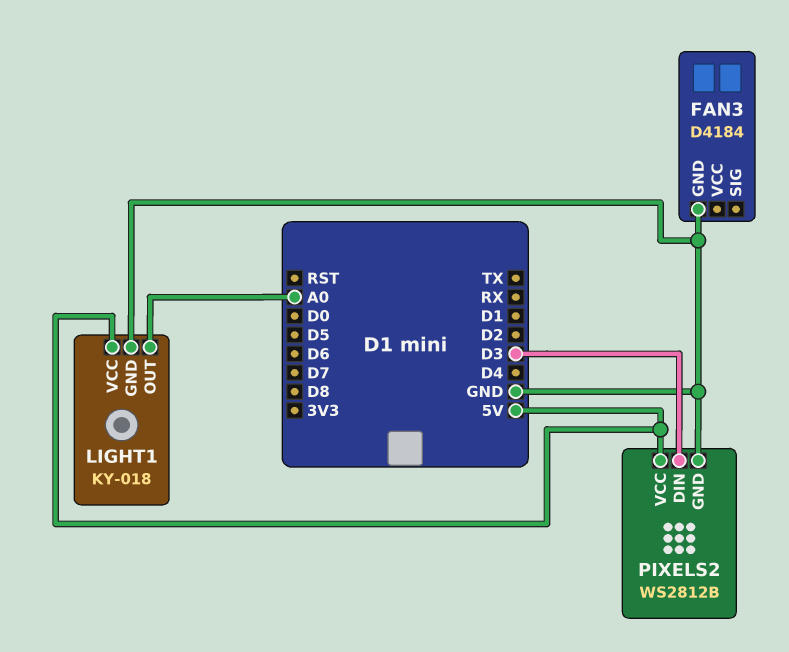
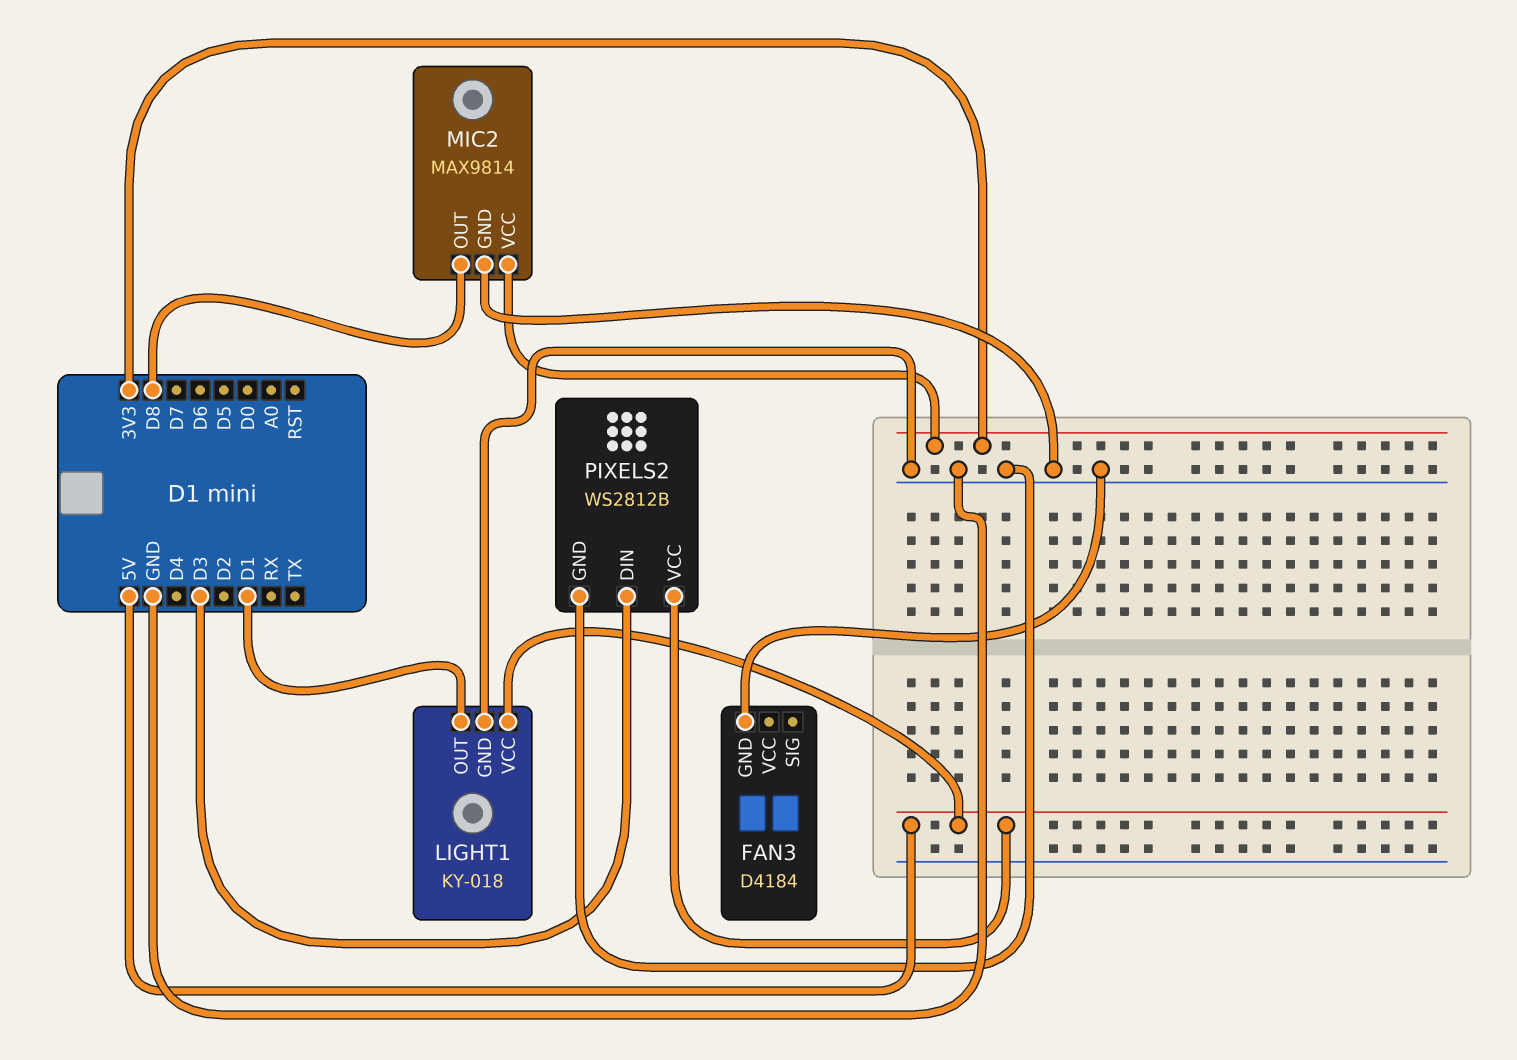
LIGHT1 pin OUT: A0 -> D1
MIC2: none -> MAX9814
MIC2 pin GND: none -> GND
MIC2 pin OUT: none -> D8
MIC2 pin VCC: none -> 3V3

